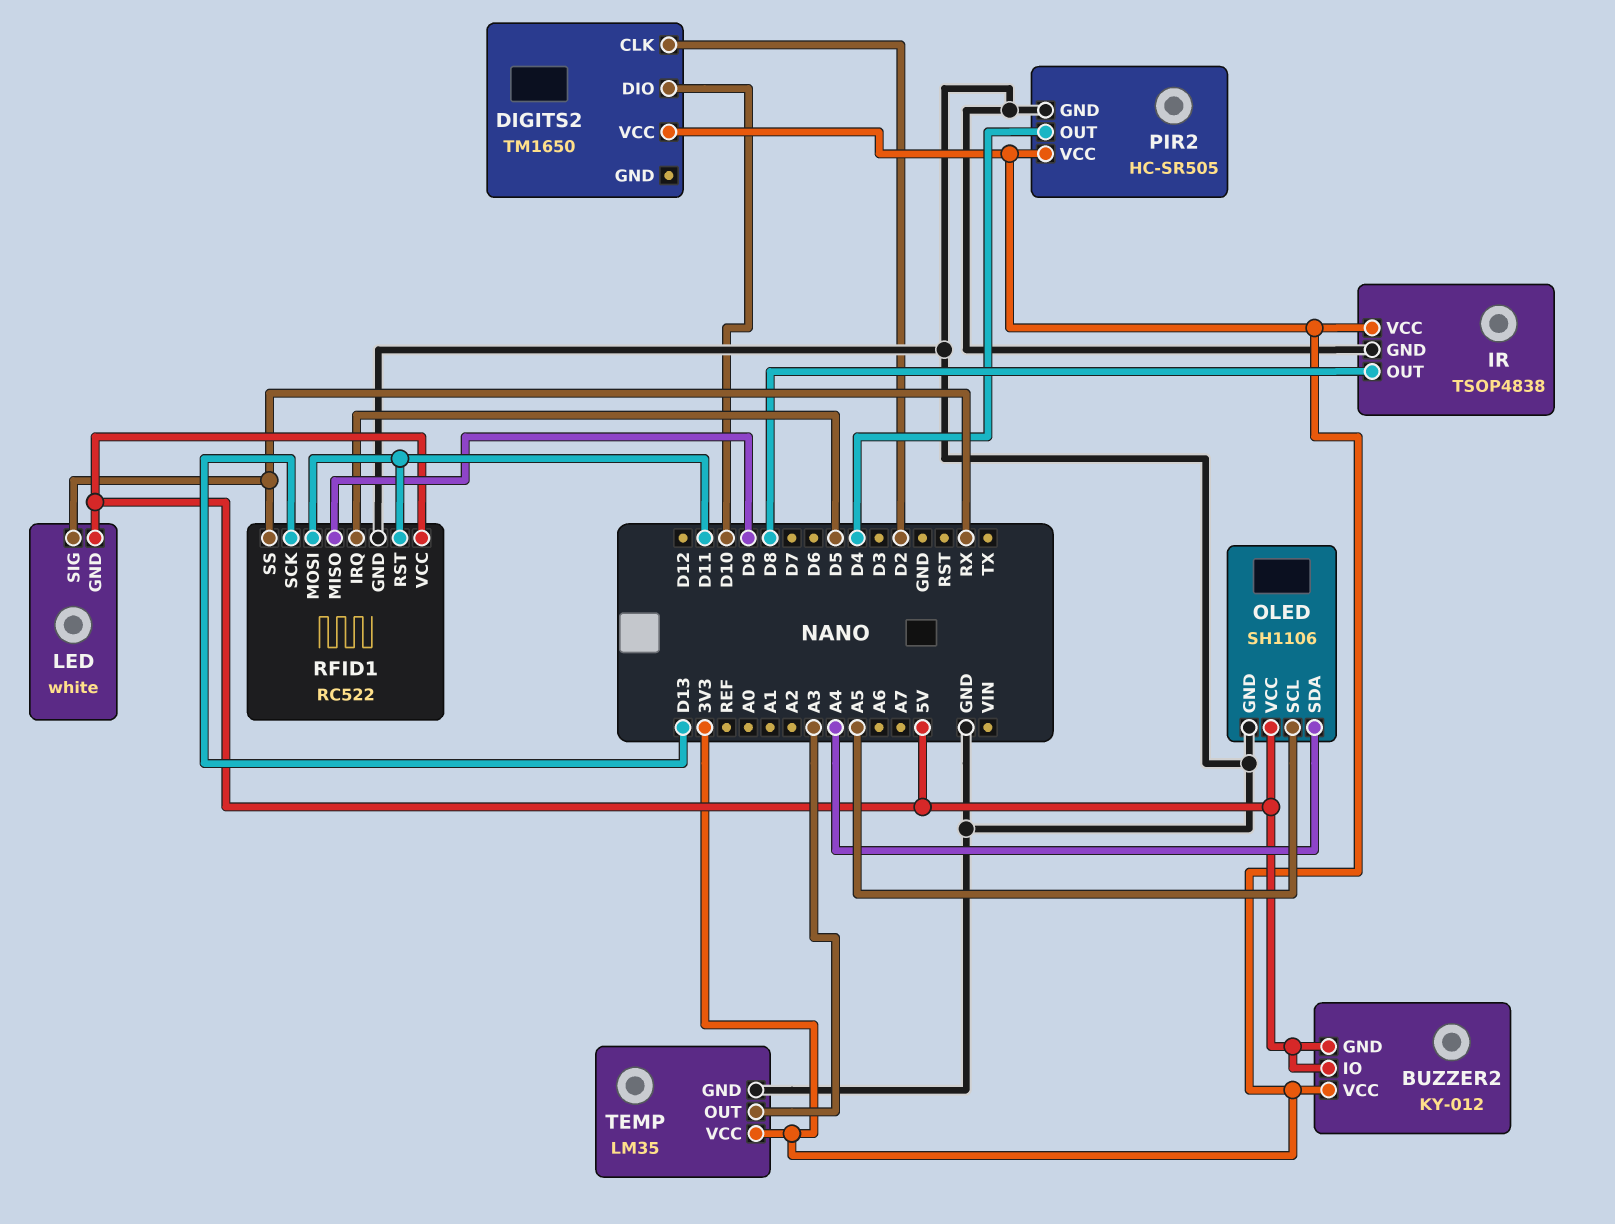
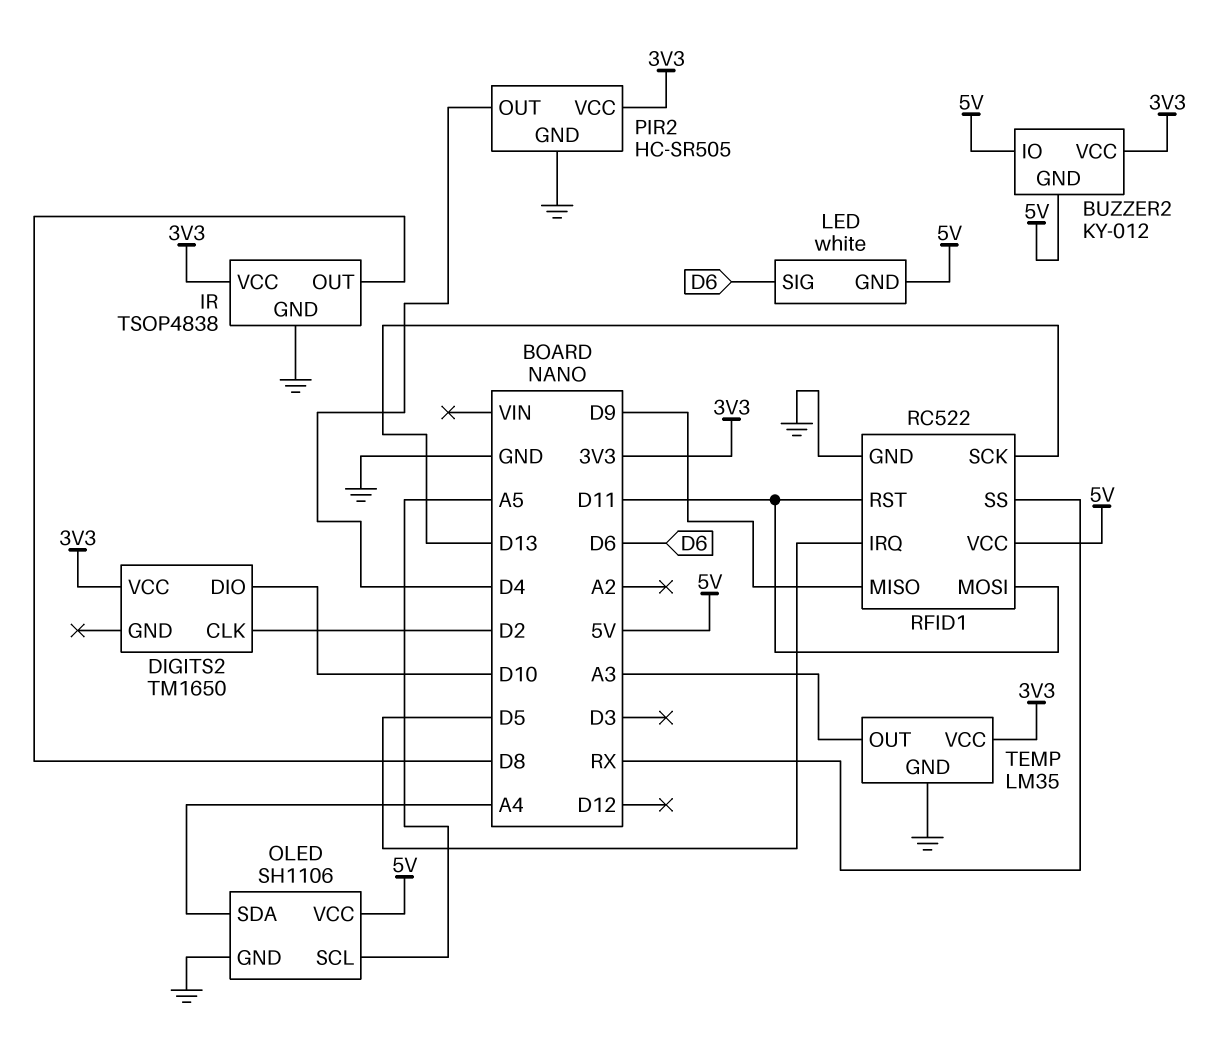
LED pin SIG: RX -> D6

